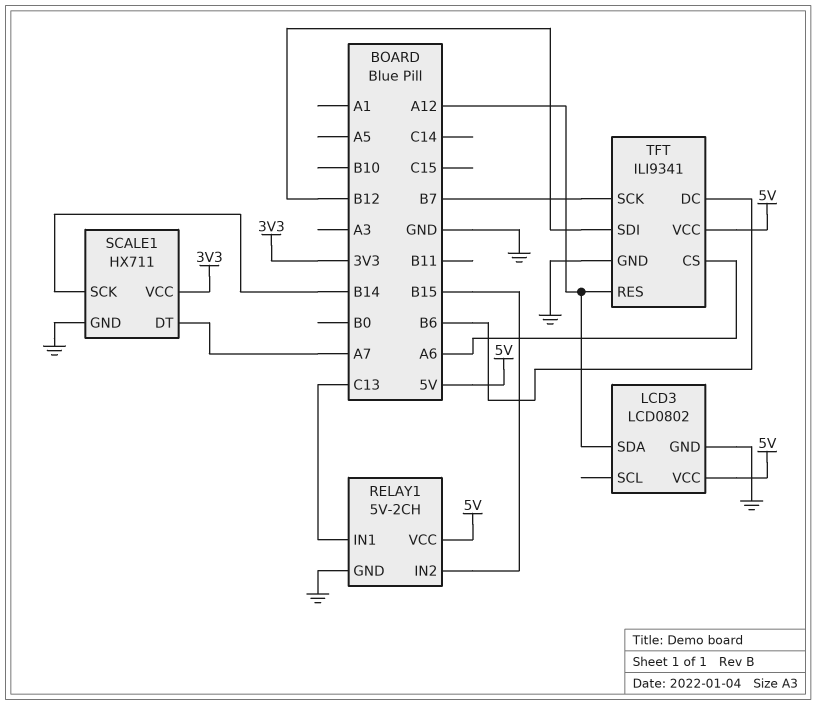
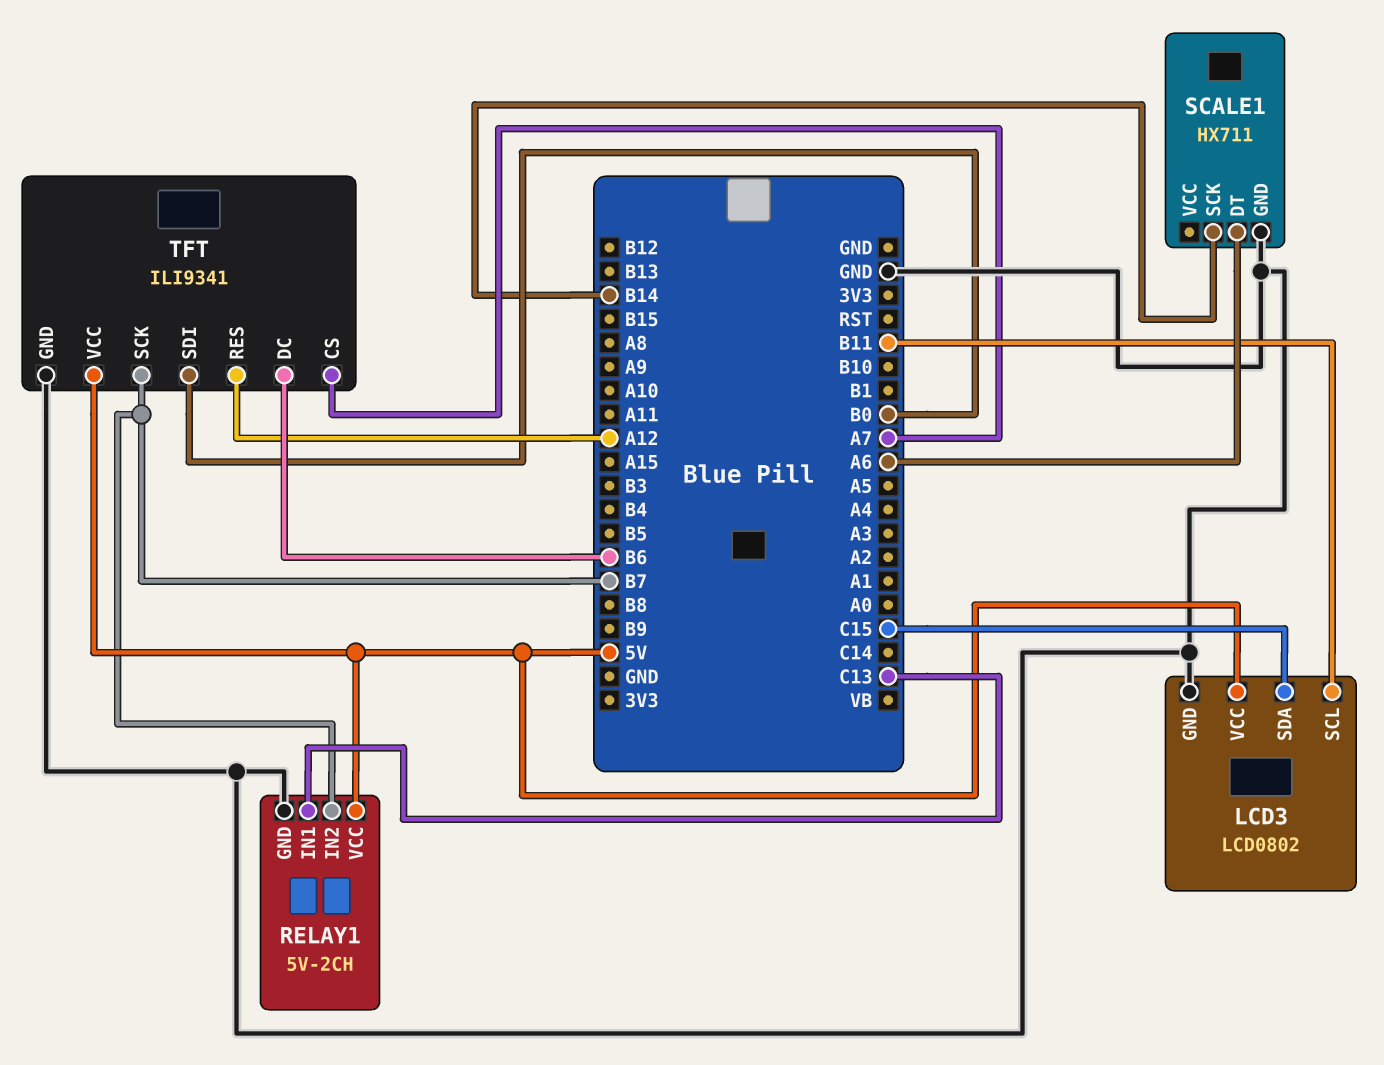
LCD3 pin SCL: none -> B11
LCD3 pin SDA: A12 -> C15
RELAY1 pin IN2: B15 -> B7
SCALE1 pin DT: A7 -> A6
SCALE1 pin VCC: 3V3 -> none
TFT pin CS: A6 -> A7
TFT pin SDI: B12 -> B0

